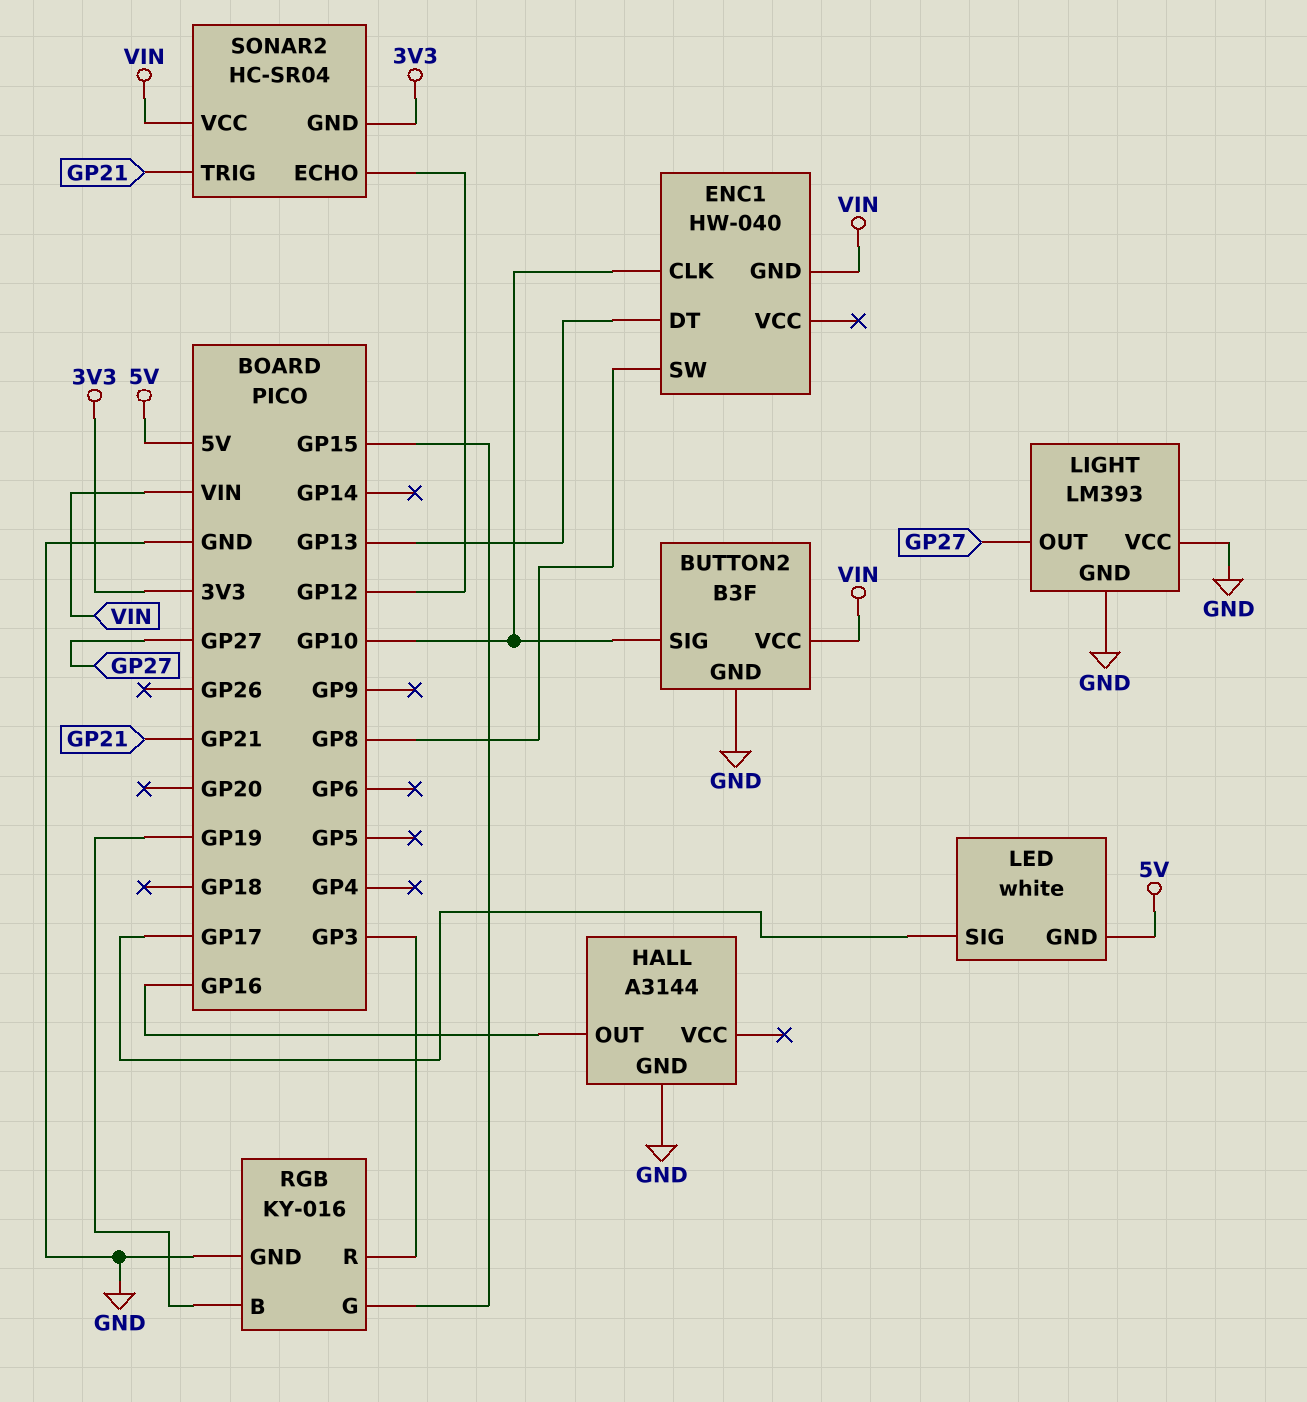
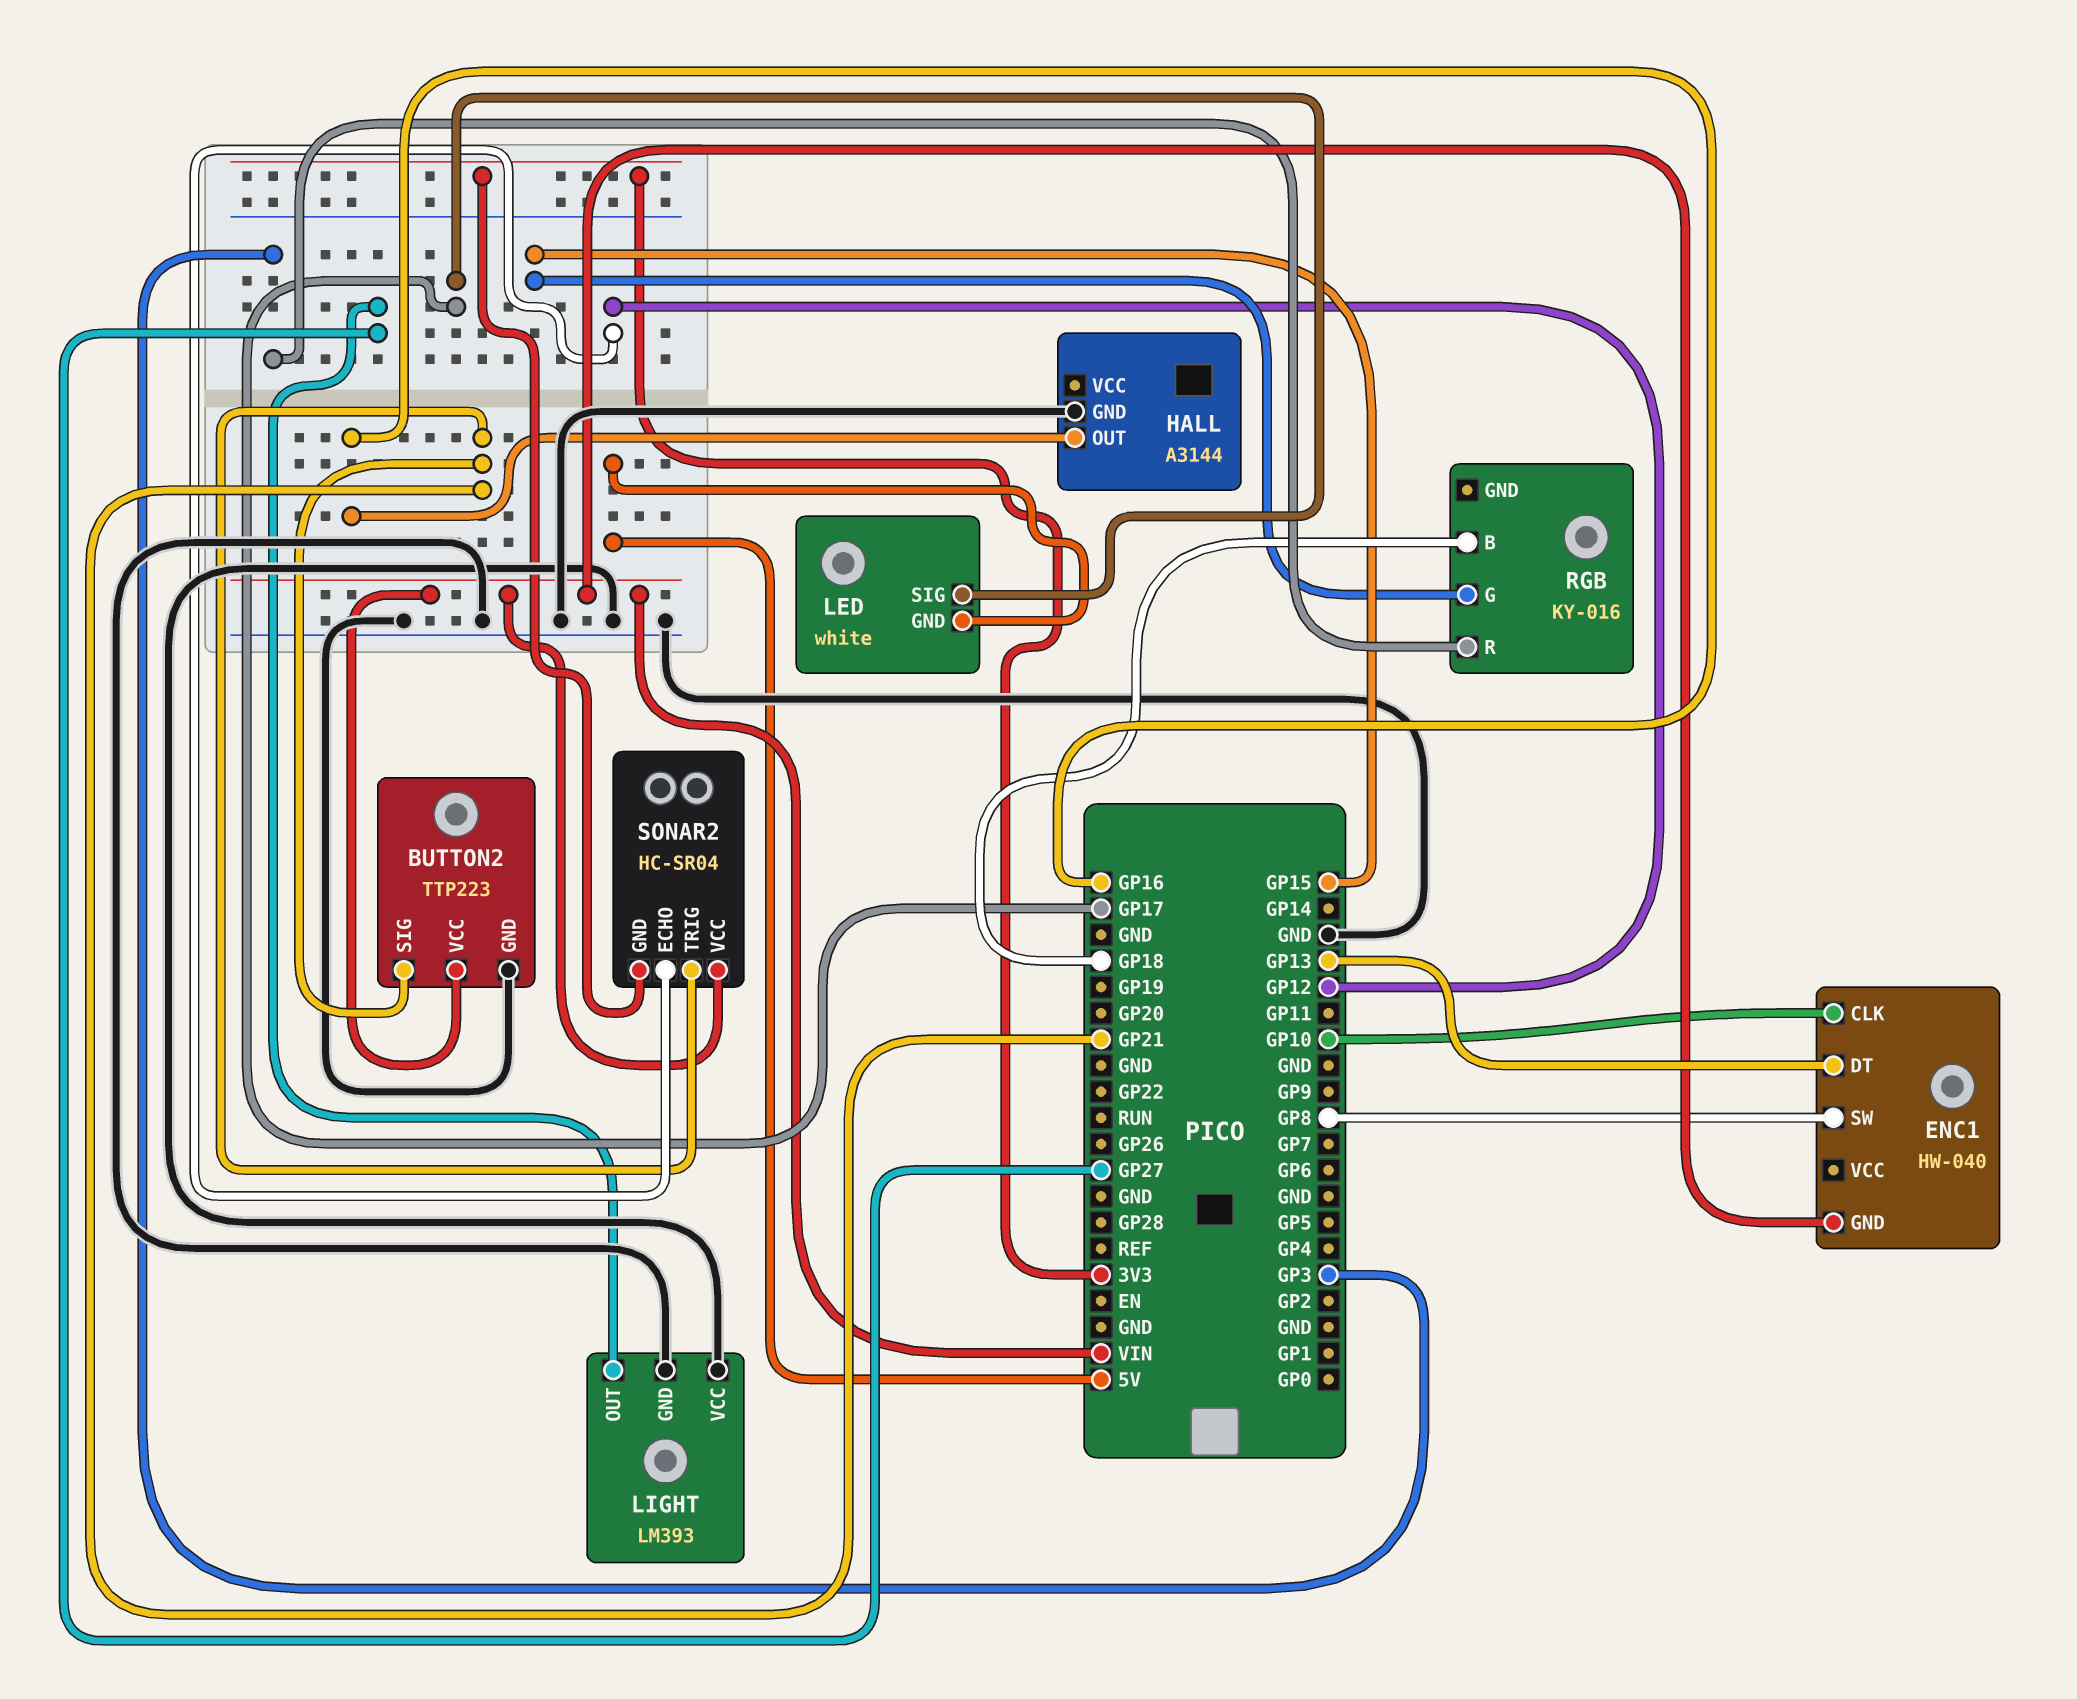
BUTTON2: B3F -> TTP223
BUTTON2 pin SIG: GP10 -> GP21
RGB pin B: GP19 -> GP18
RGB pin GND: GND -> none

